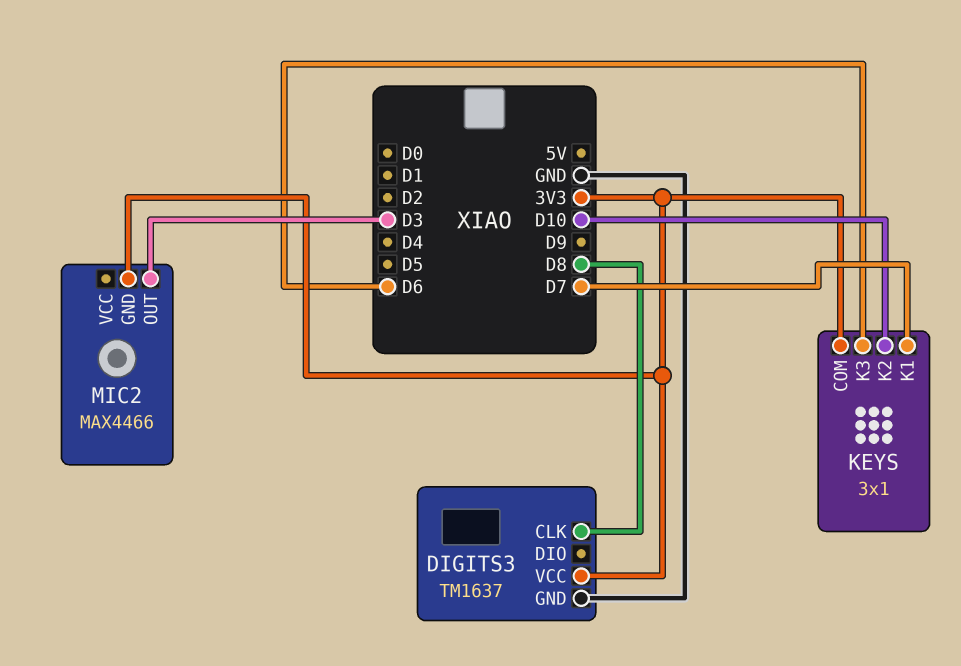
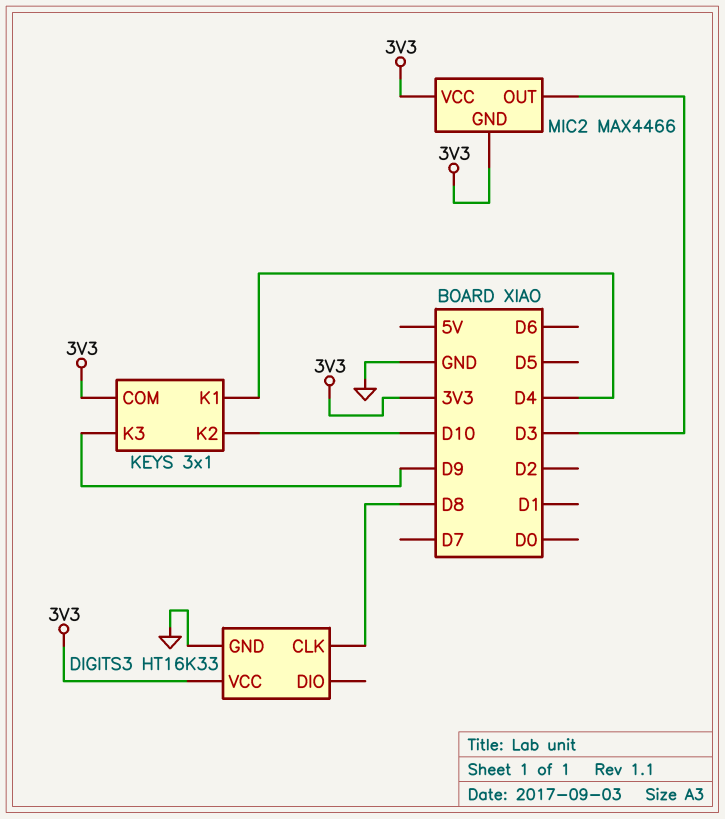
DIGITS3: TM1637 -> HT16K33
KEYS pin K1: D7 -> D4
KEYS pin K3: D6 -> D9
MIC2 pin VCC: none -> 3V3

